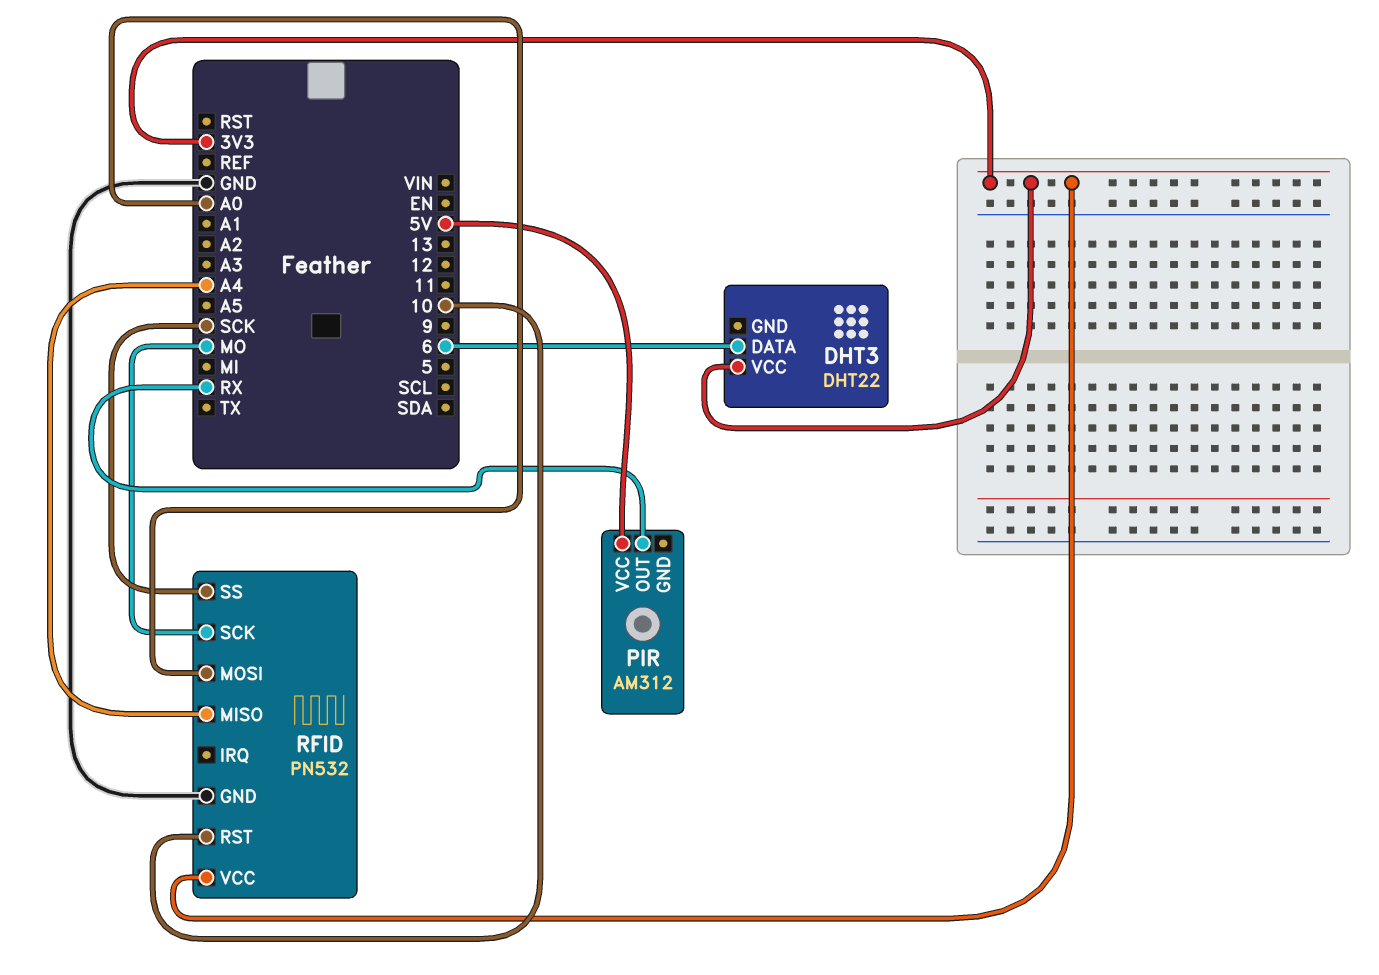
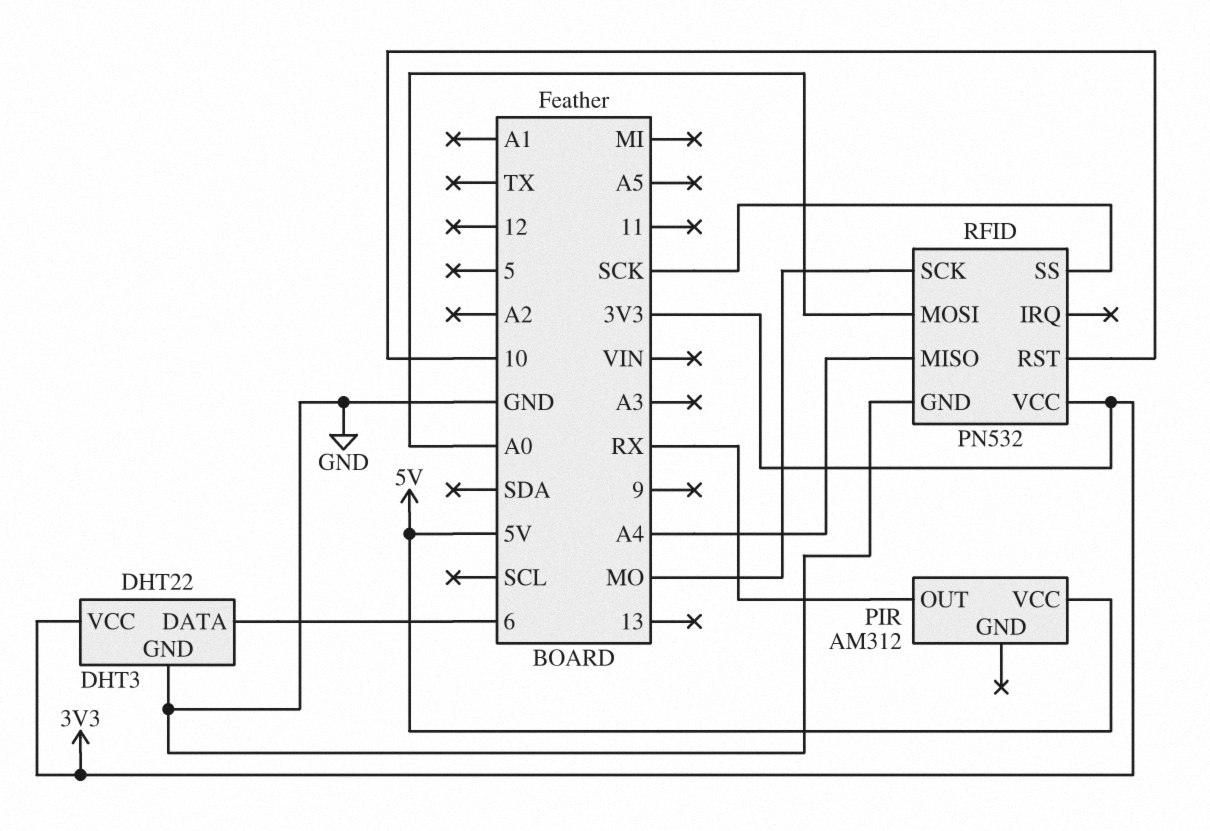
DHT3 pin GND: none -> GND

